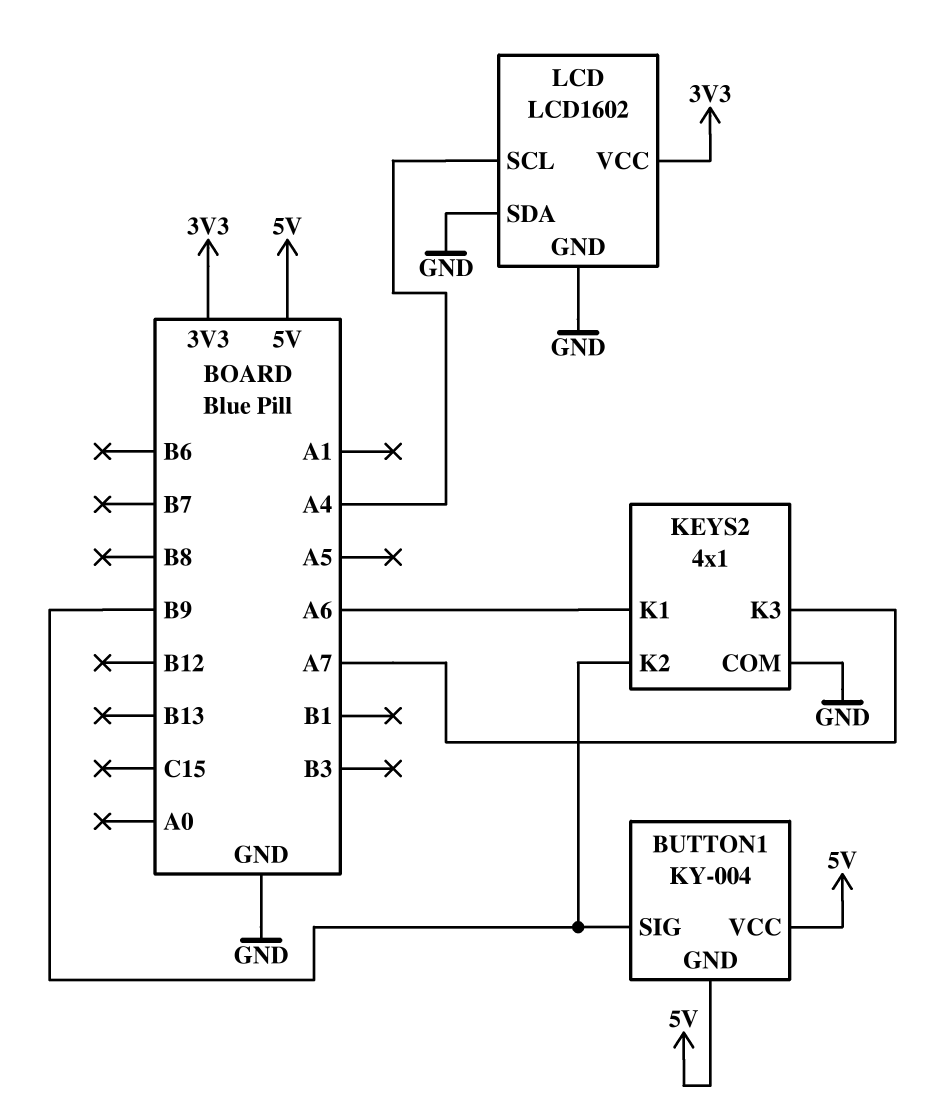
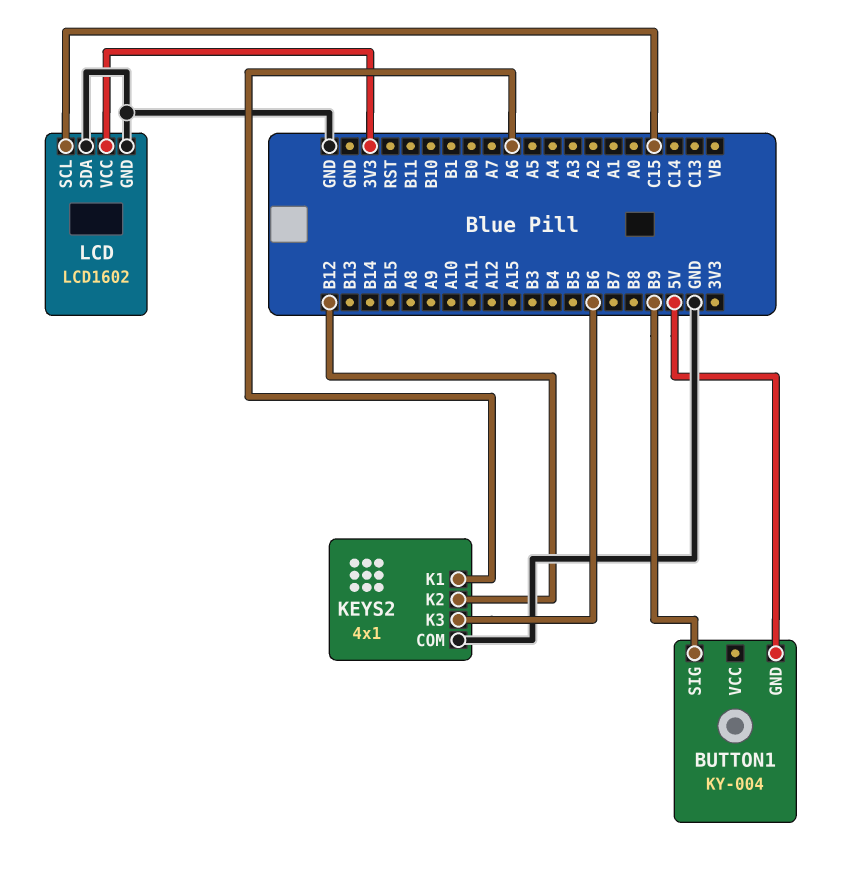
BUTTON1 pin VCC: 5V -> none
KEYS2 pin K2: B9 -> B12
KEYS2 pin K3: A7 -> B6
LCD pin SCL: A4 -> C15

